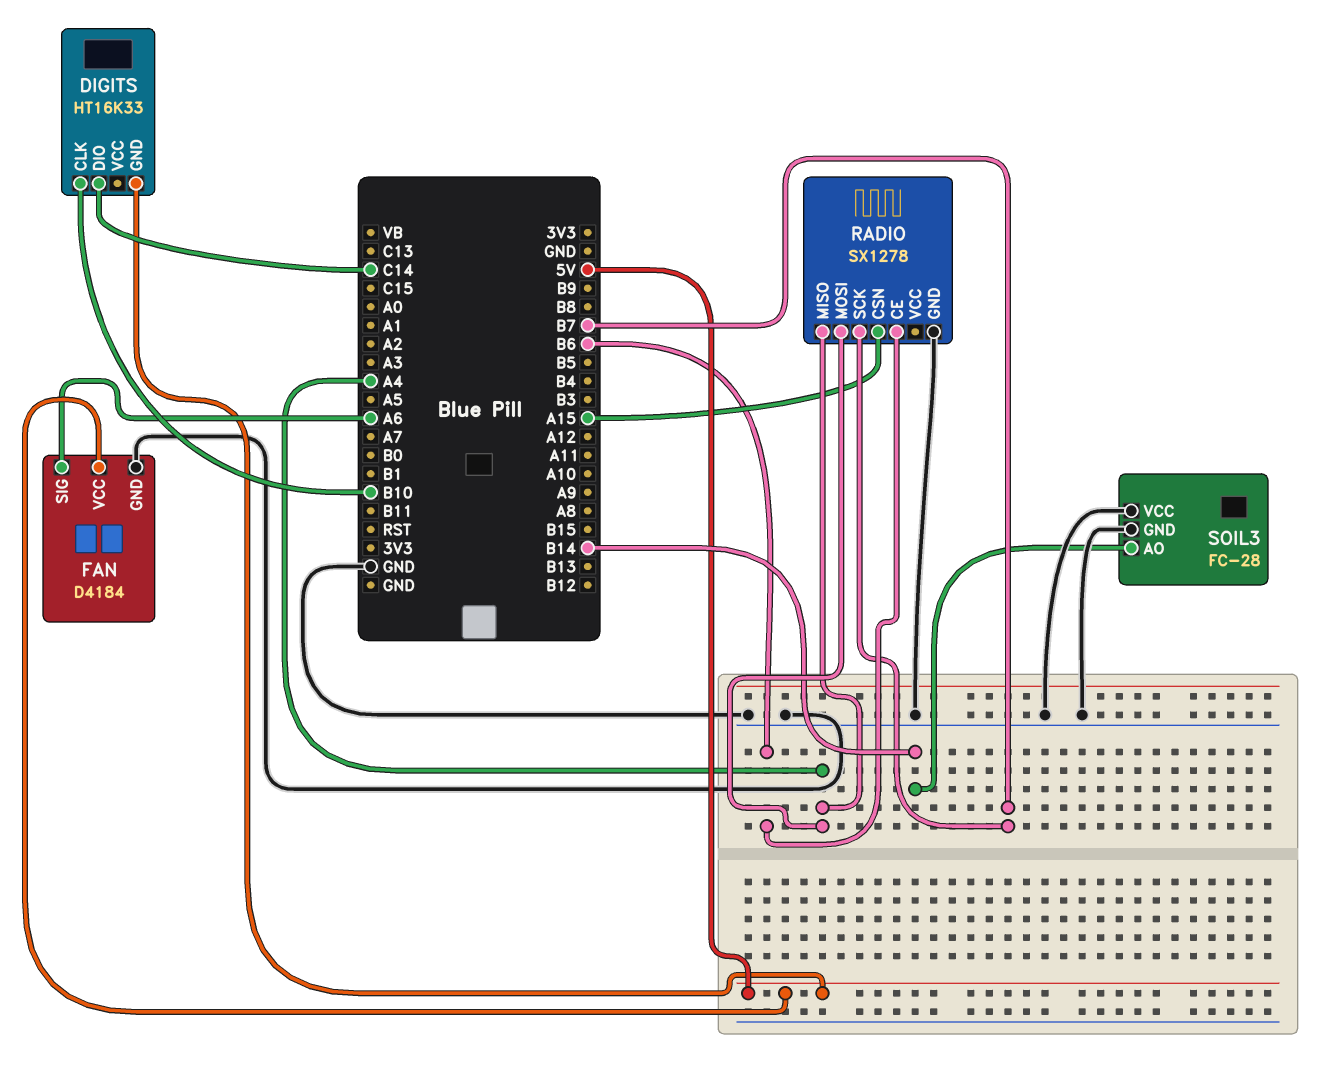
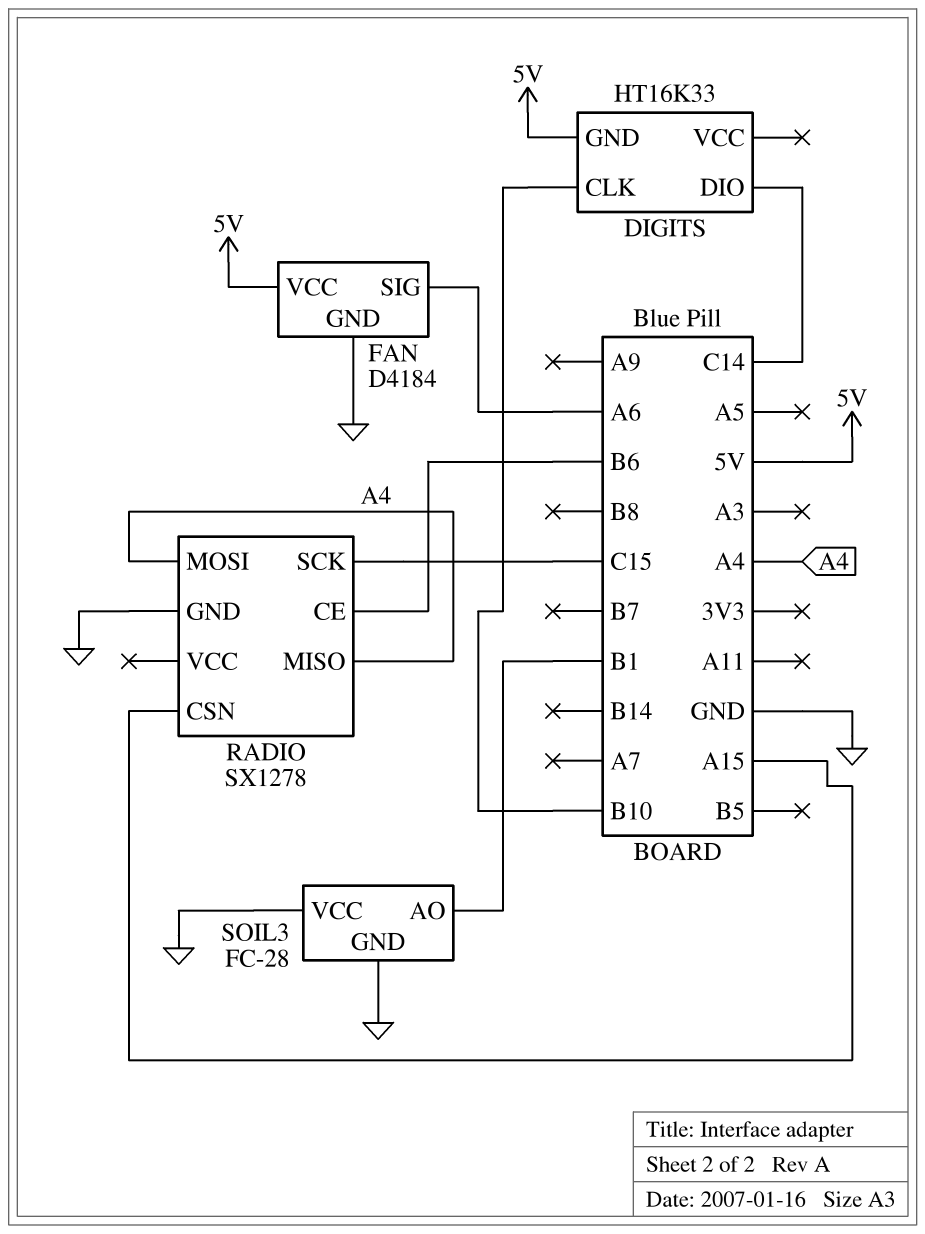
RADIO pin SCK: B7 -> C15
SOIL3 pin AO: B14 -> B1

